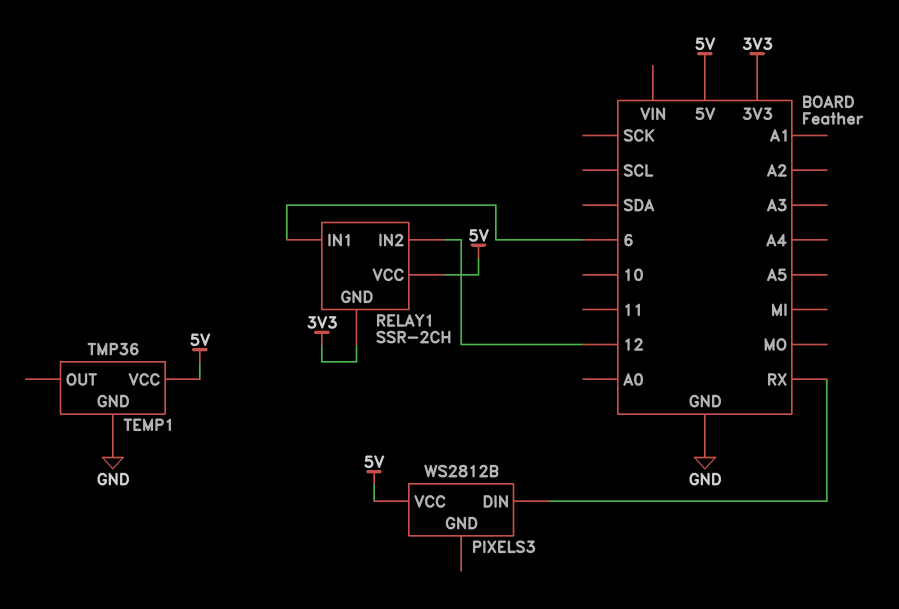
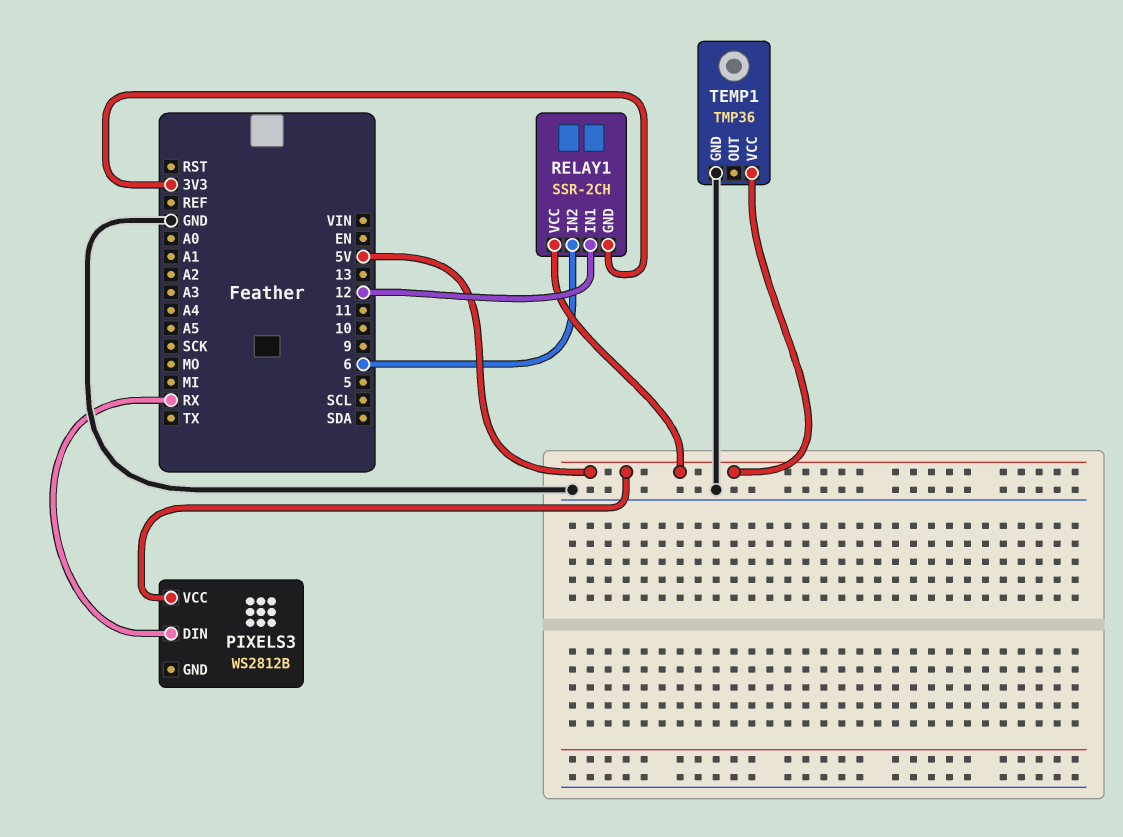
RELAY1 pin IN1: 6 -> 12
RELAY1 pin IN2: 12 -> 6

